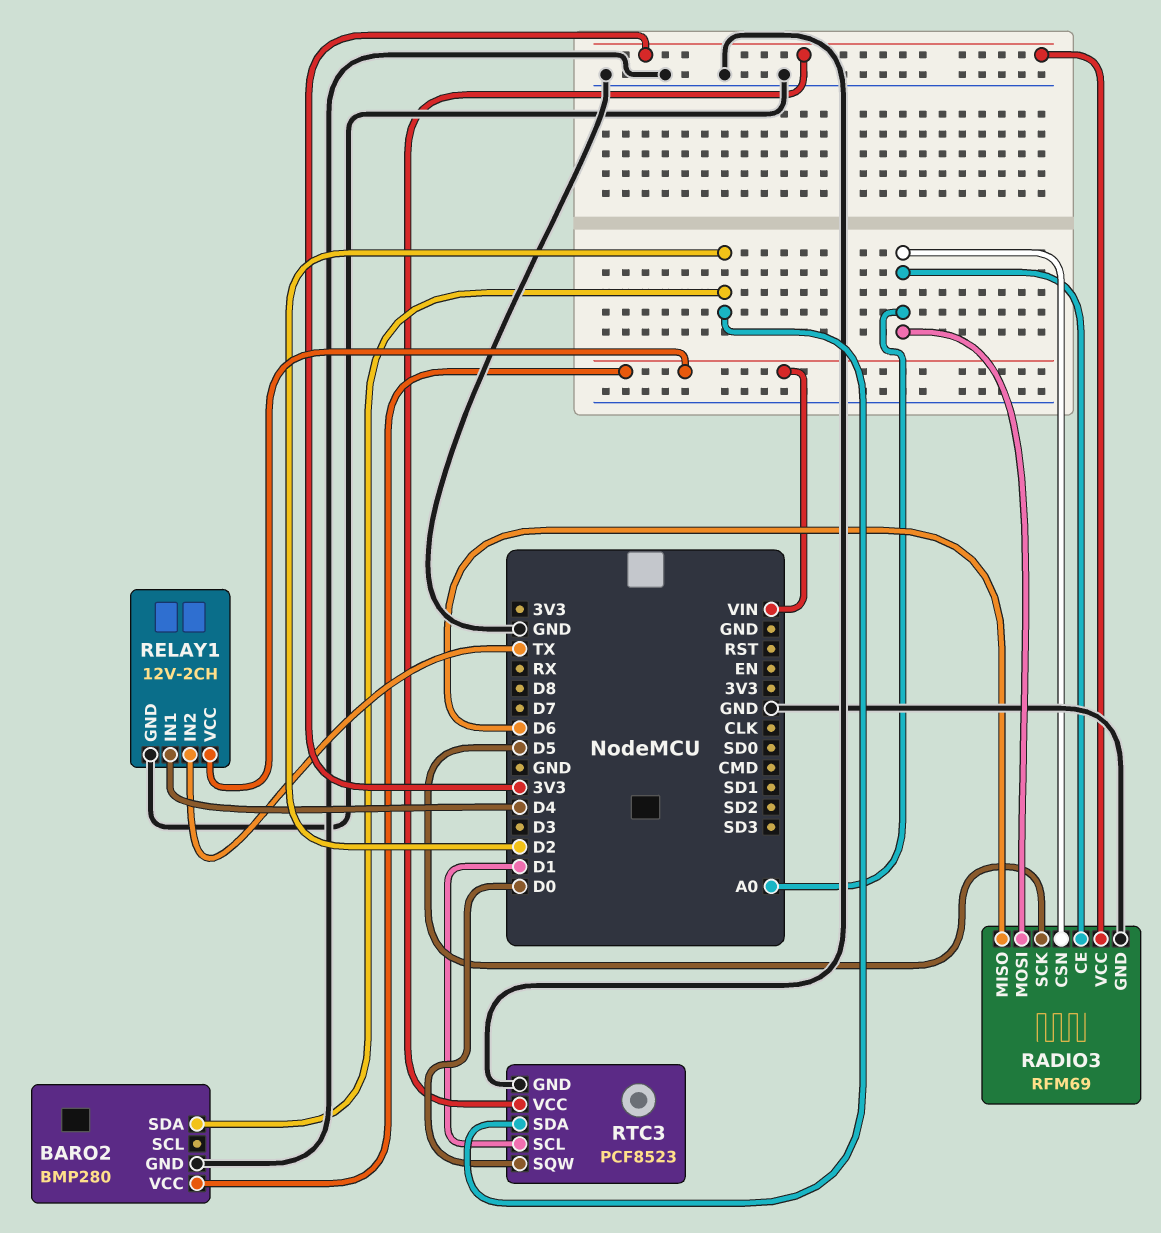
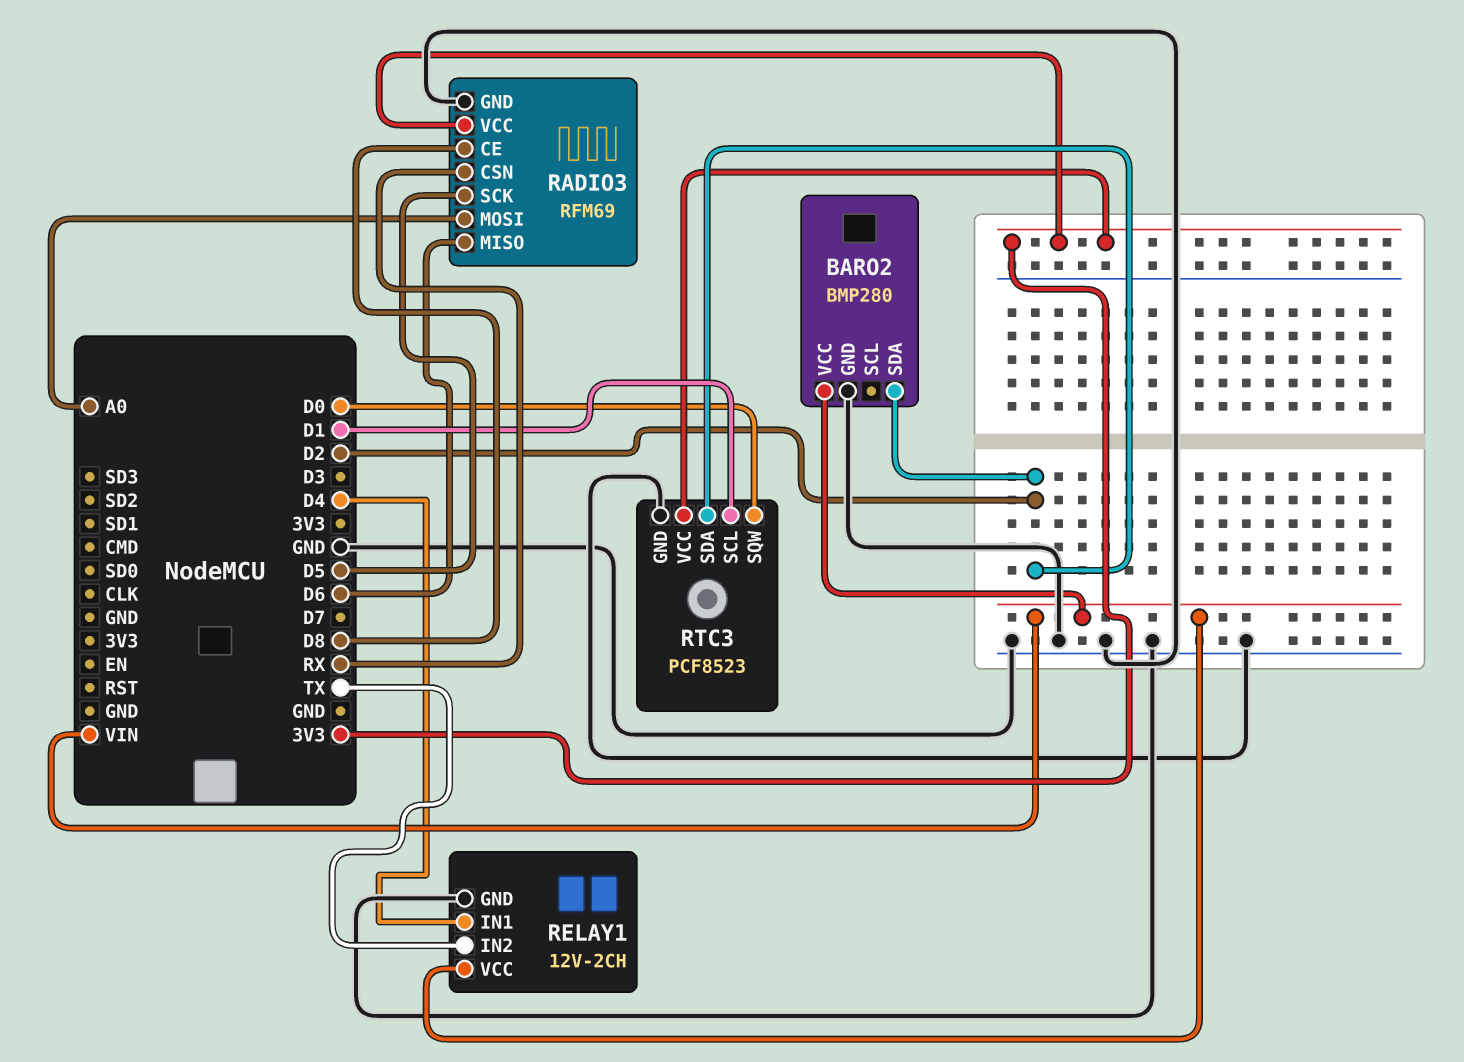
RADIO3 pin CE: A0 -> D8
RADIO3 pin CSN: A0 -> RX

